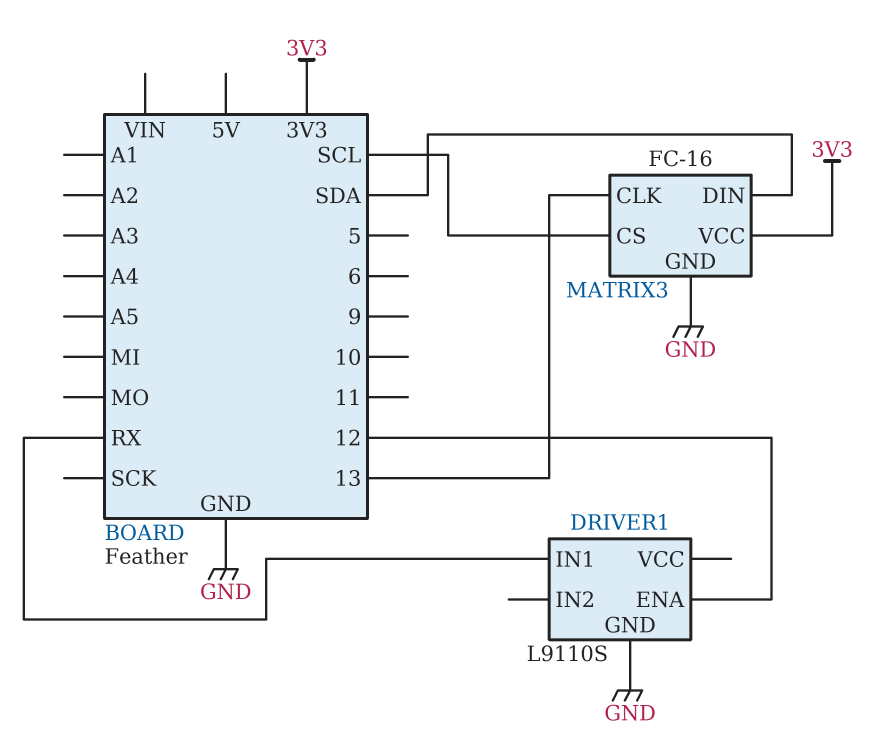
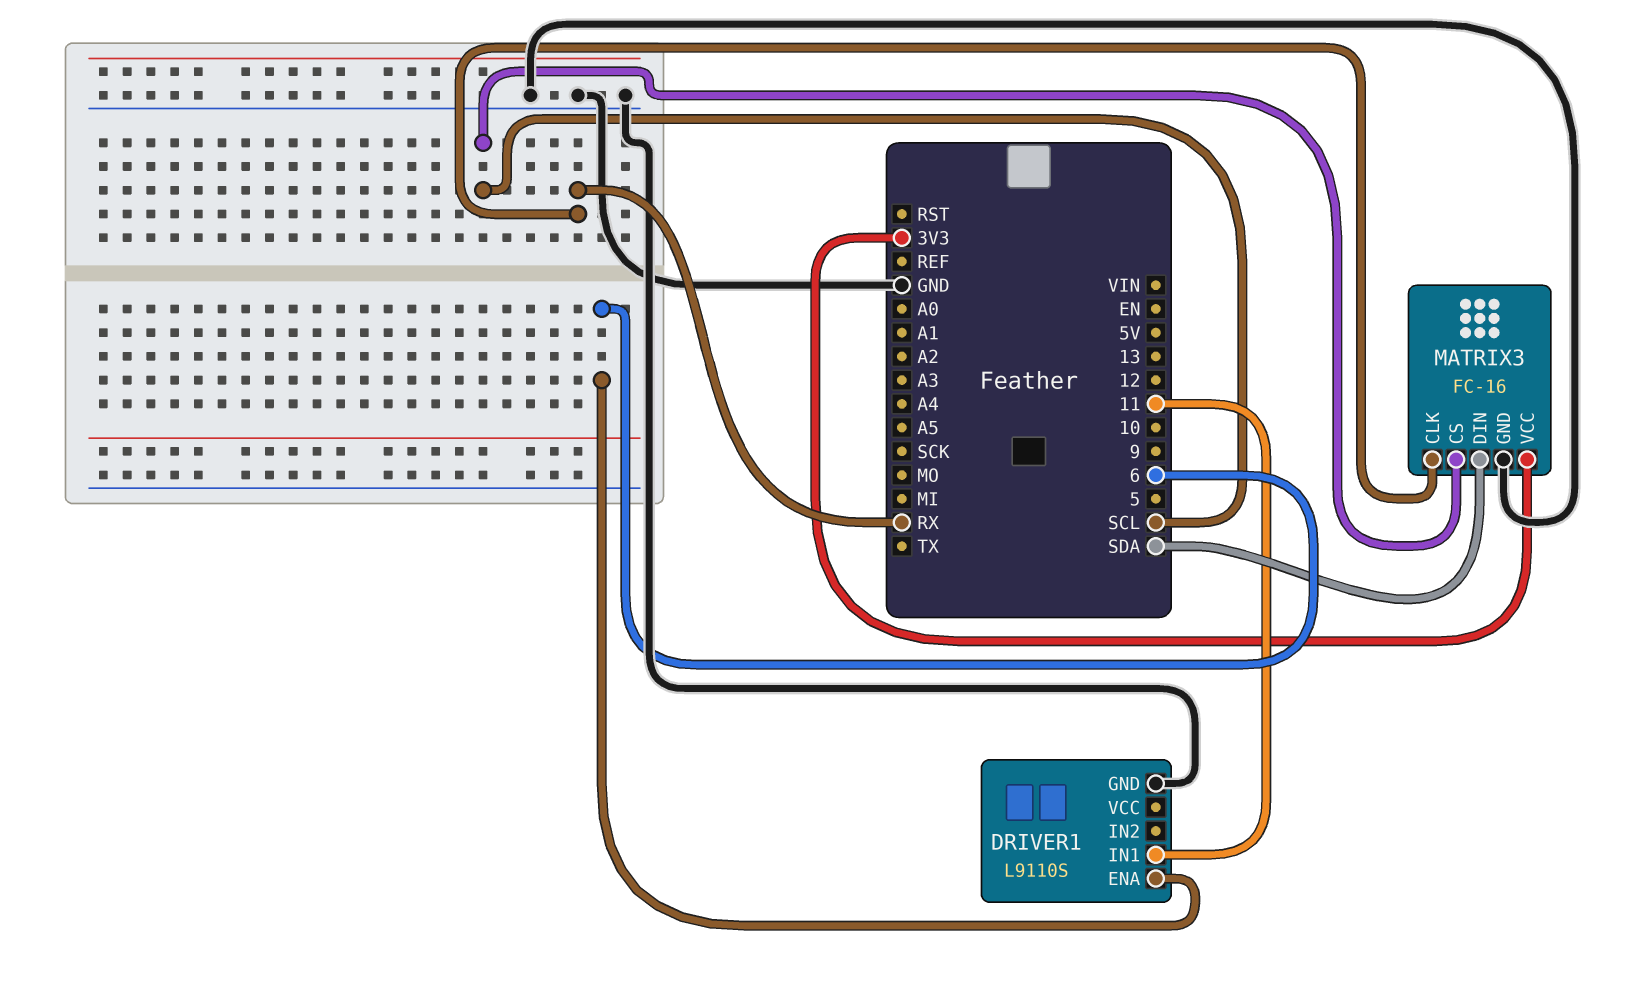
DRIVER1 pin ENA: 12 -> 6
DRIVER1 pin IN1: RX -> 11
MATRIX3 pin CLK: 13 -> RX

